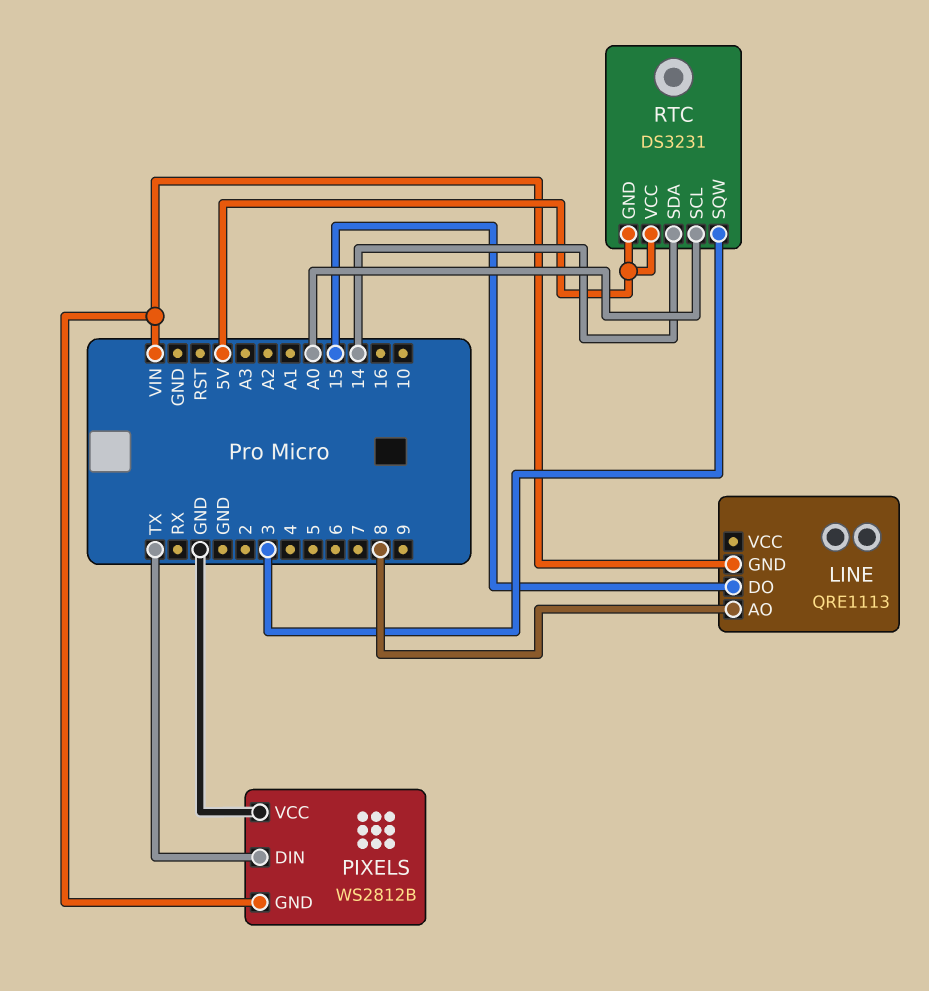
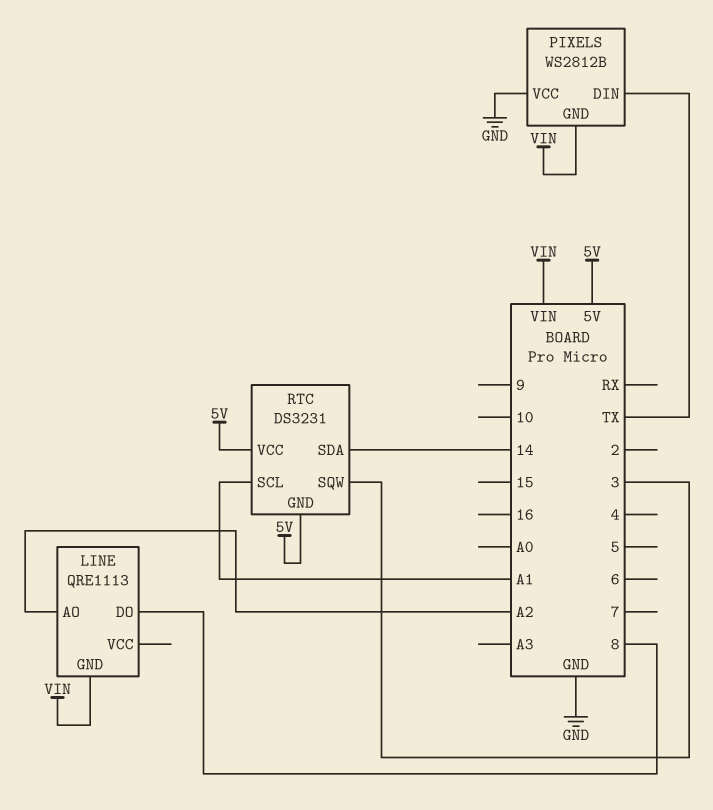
LINE pin AO: 8 -> A2
LINE pin DO: 15 -> 8
RTC pin SCL: A0 -> A1

